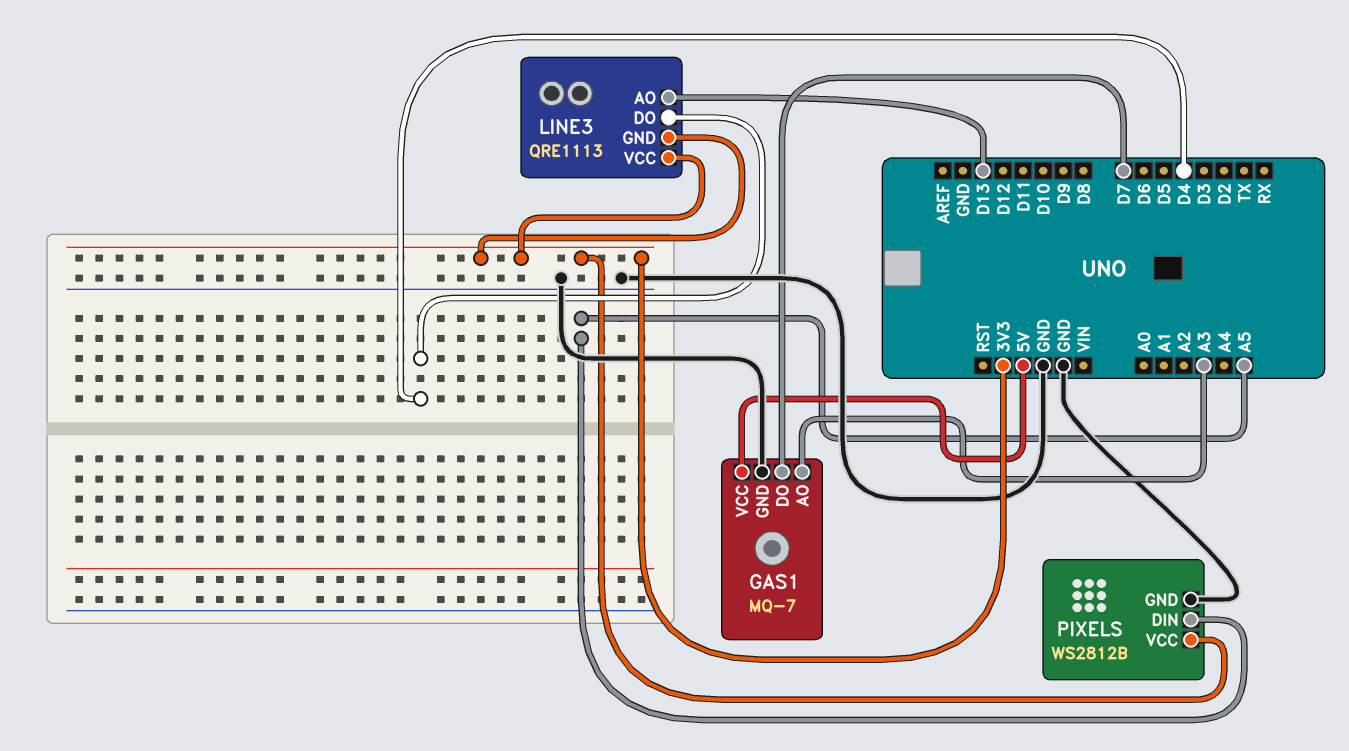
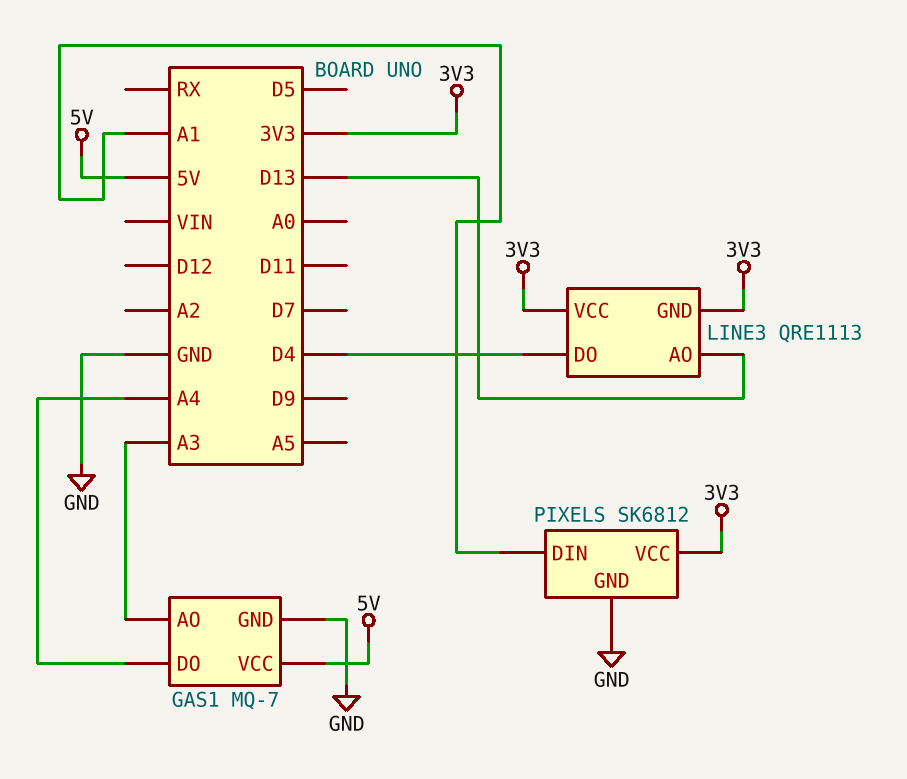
GAS1 pin DO: D7 -> A4
PIXELS: WS2812B -> SK6812
PIXELS pin DIN: A5 -> A1

